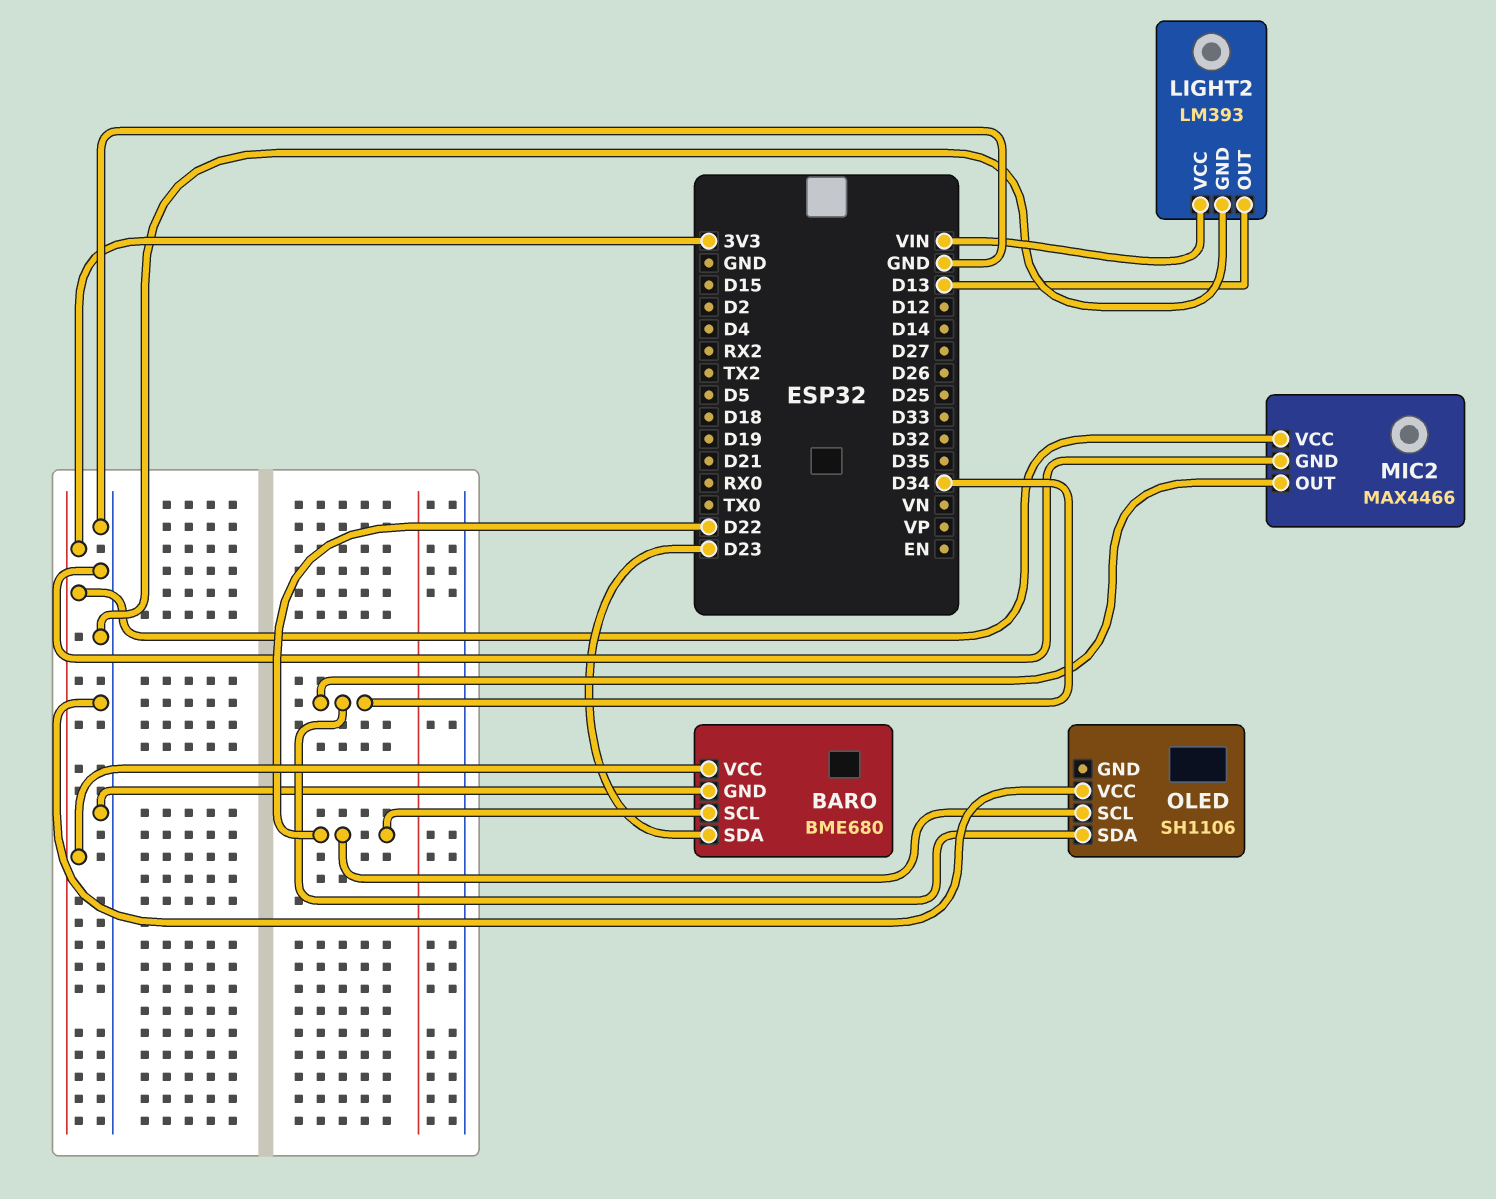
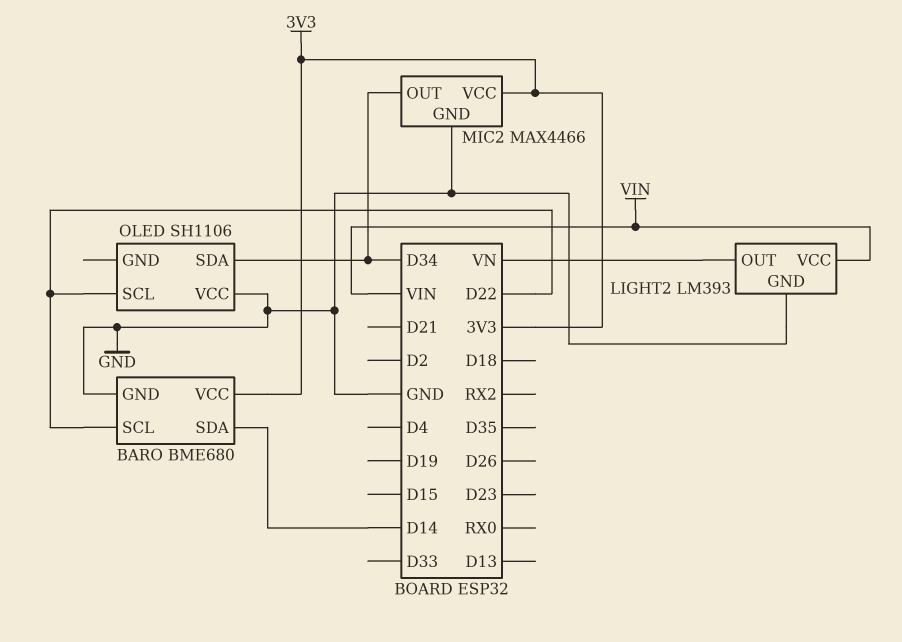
BARO pin SDA: D23 -> D14
LIGHT2 pin OUT: D13 -> VN

